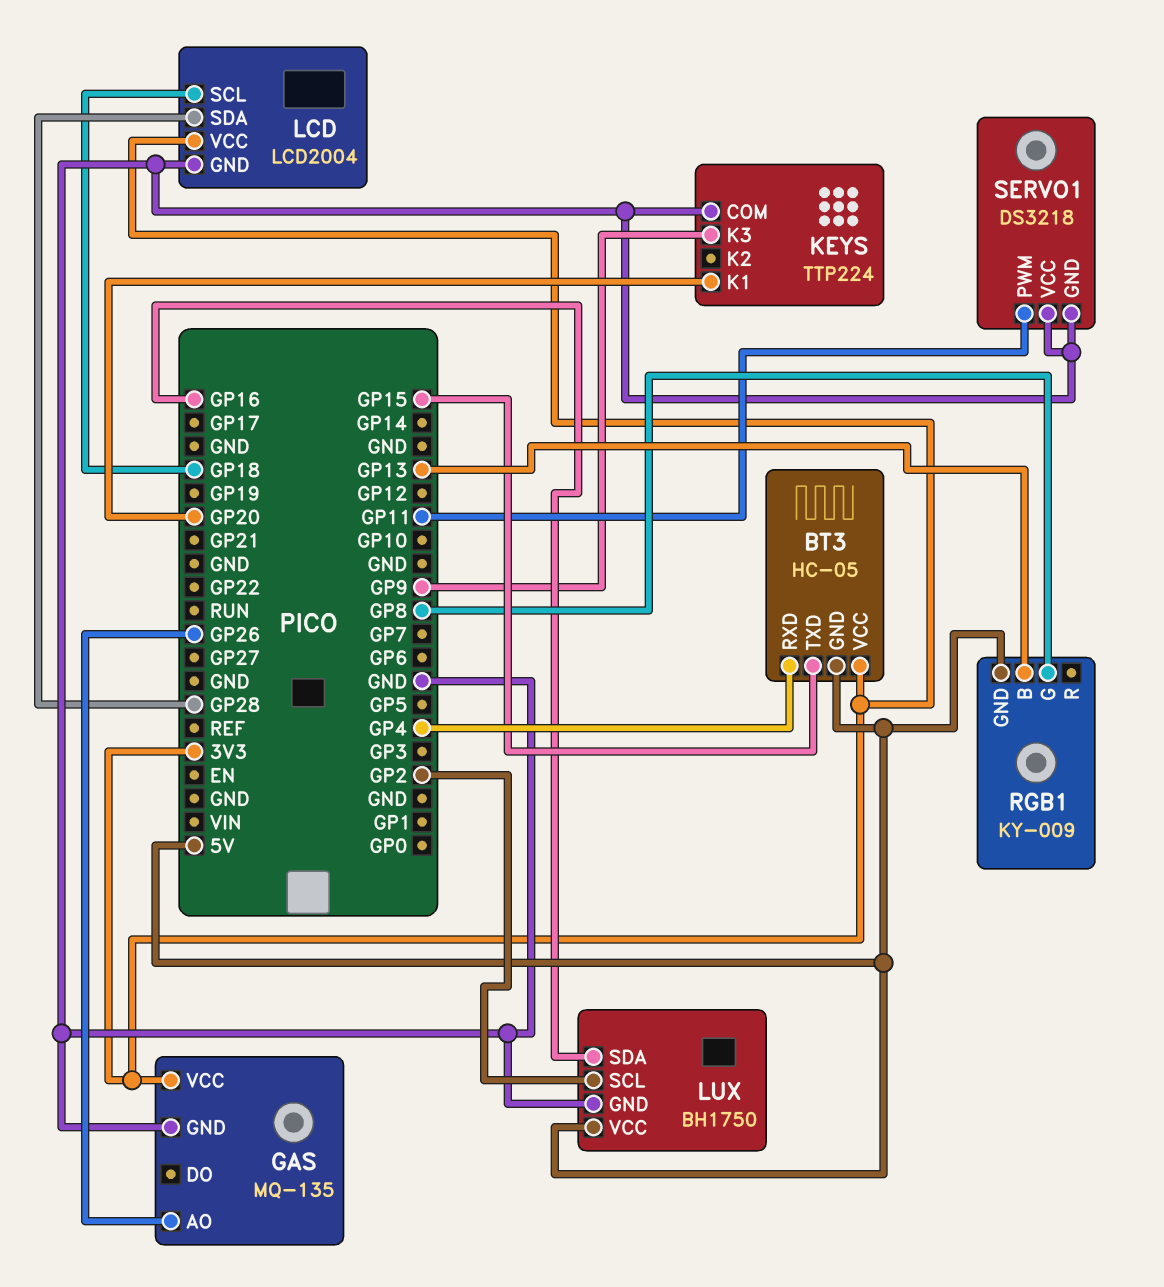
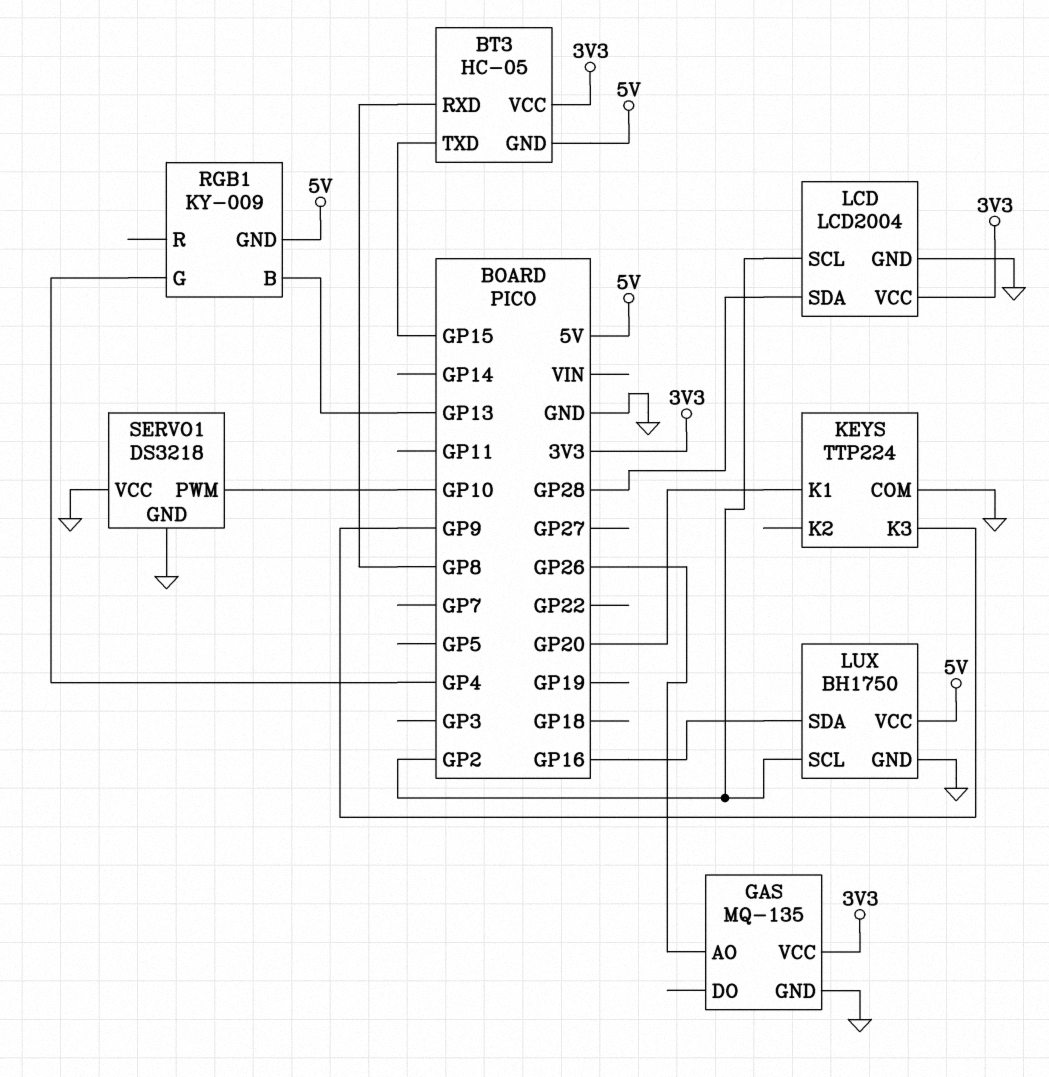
BT3 pin RXD: GP4 -> GP8
LCD pin SCL: GP18 -> GP2
RGB1 pin G: GP8 -> GP4
SERVO1 pin PWM: GP11 -> GP10

